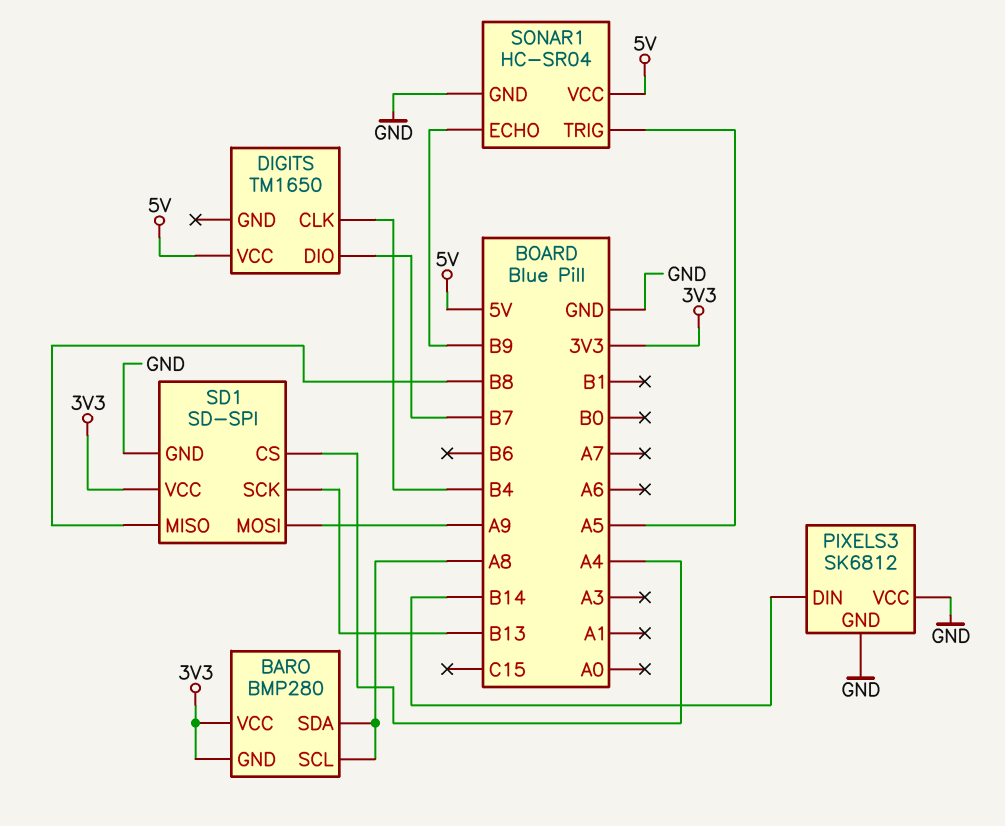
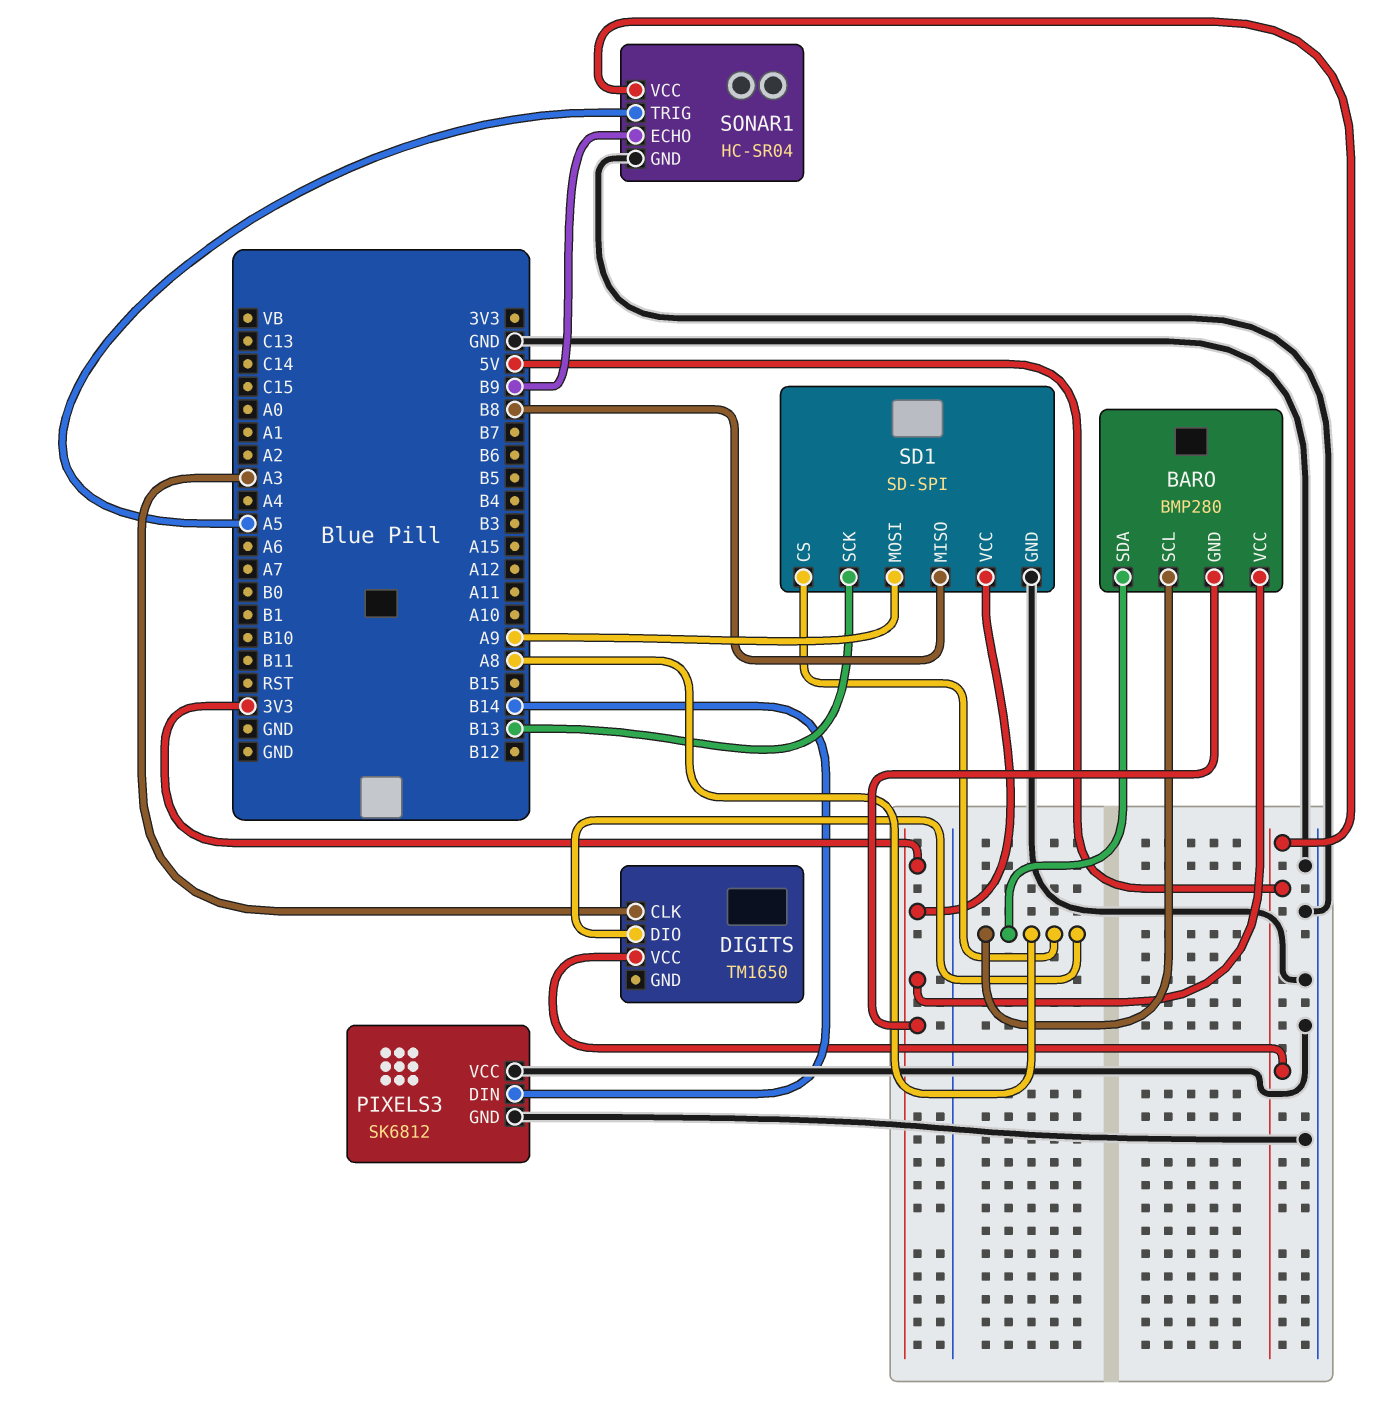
DIGITS pin CLK: B4 -> A3
DIGITS pin DIO: B7 -> A8
SD1 pin CS: A4 -> A8

